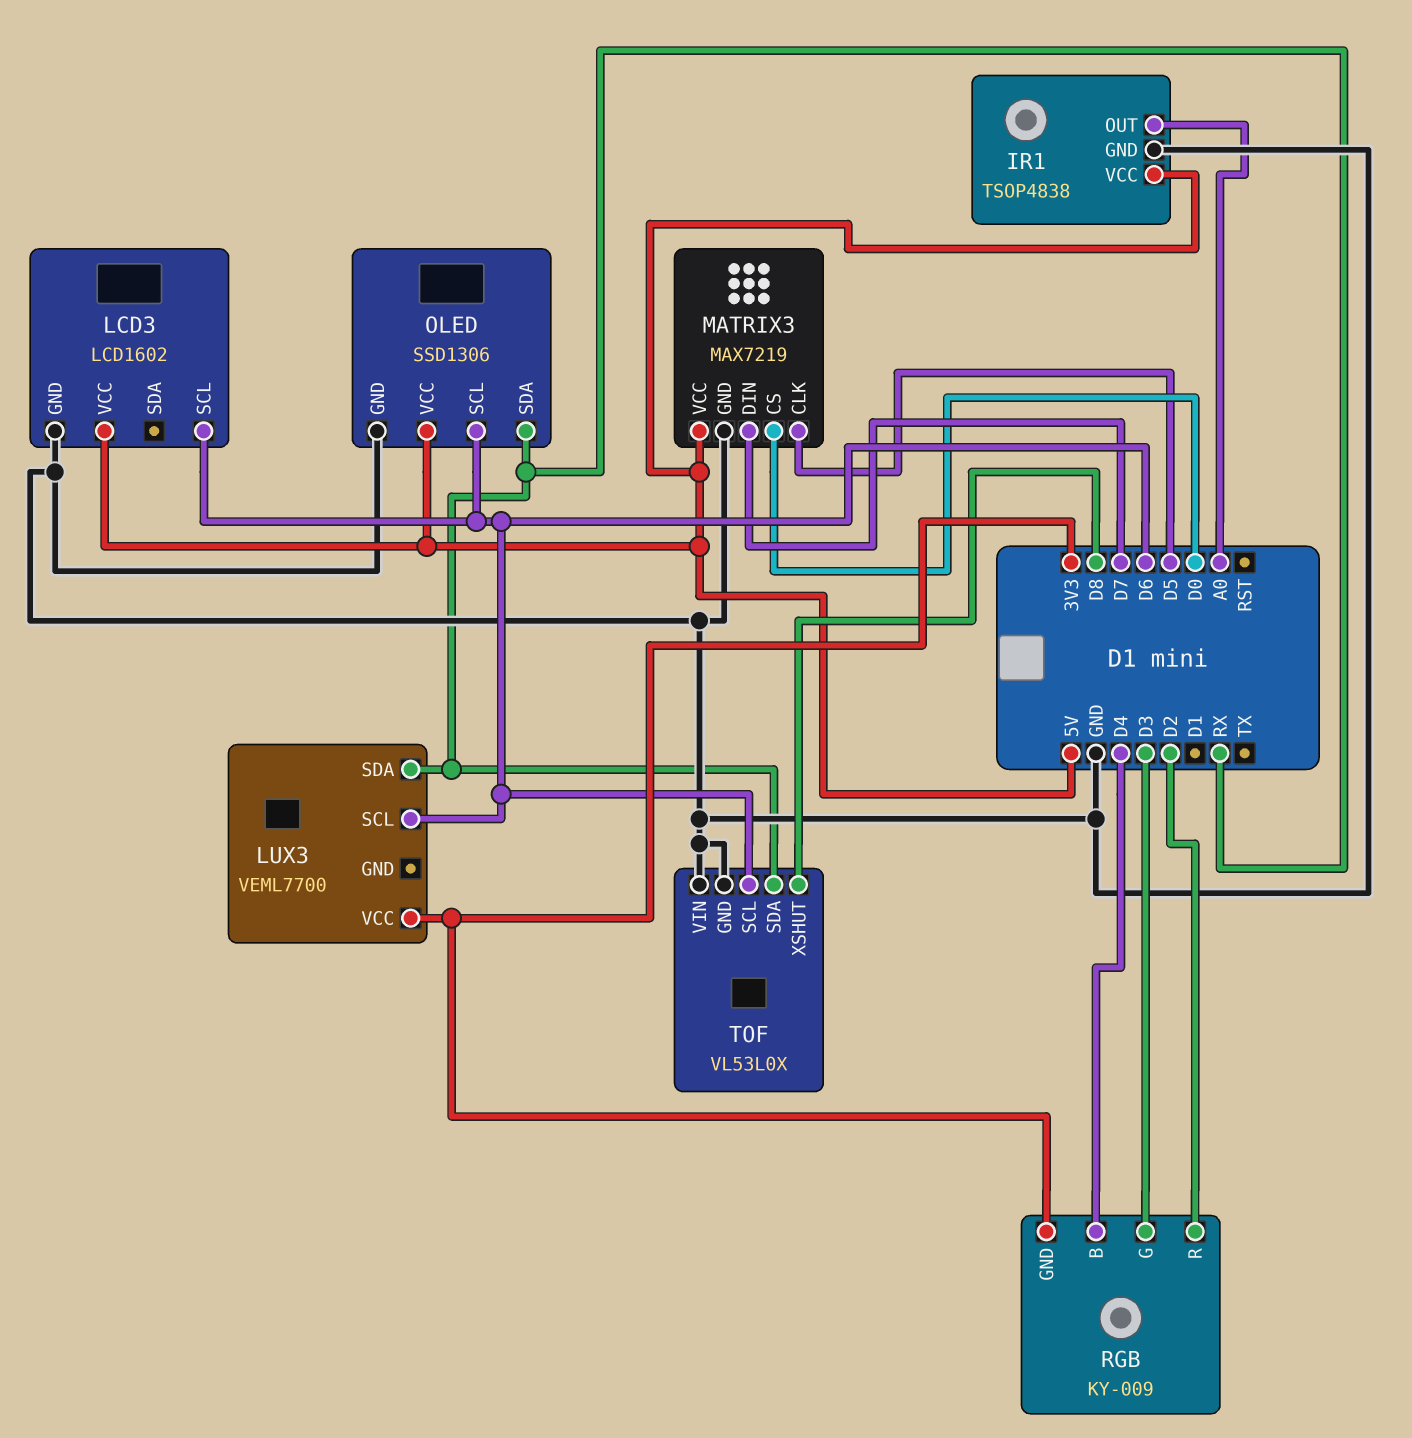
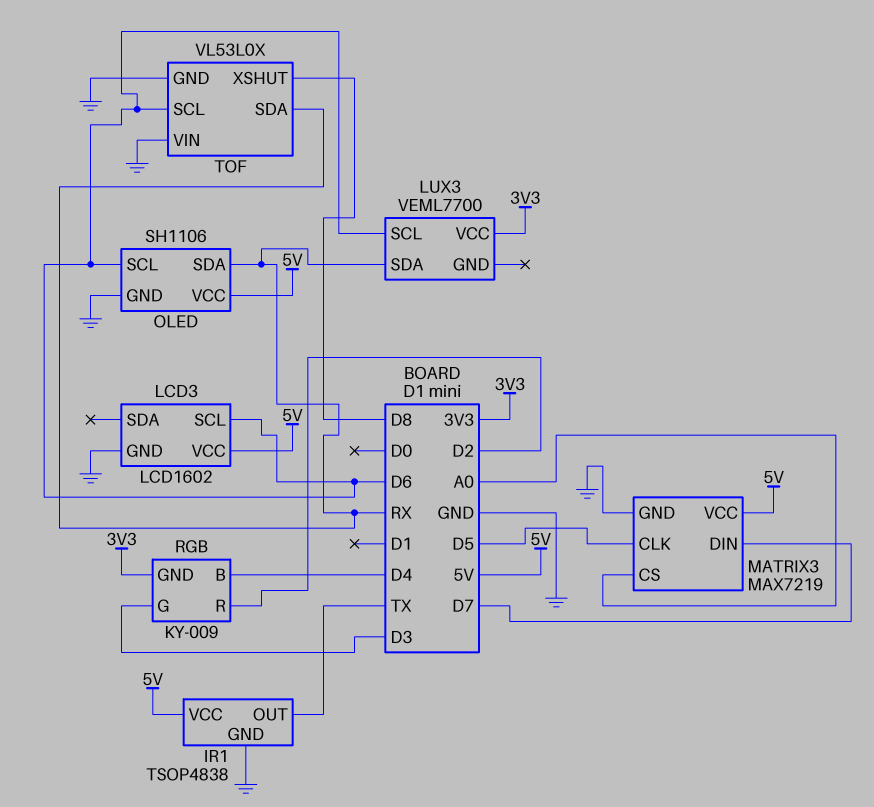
IR1 pin OUT: A0 -> TX
MATRIX3 pin CS: D0 -> A0
OLED: SSD1306 -> SH1106

